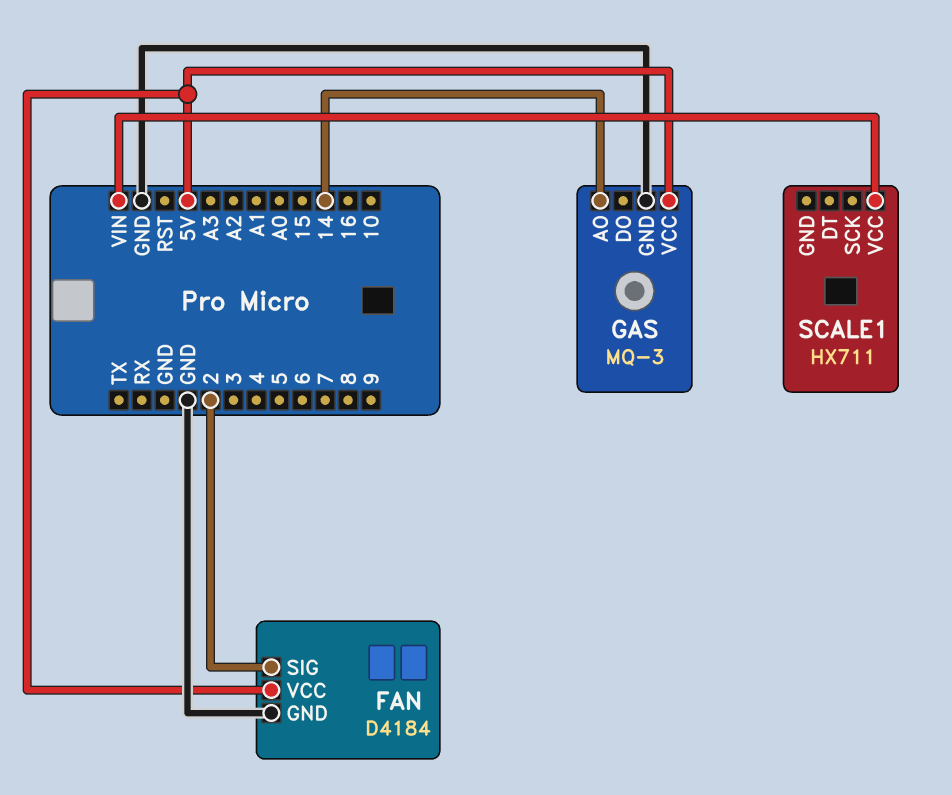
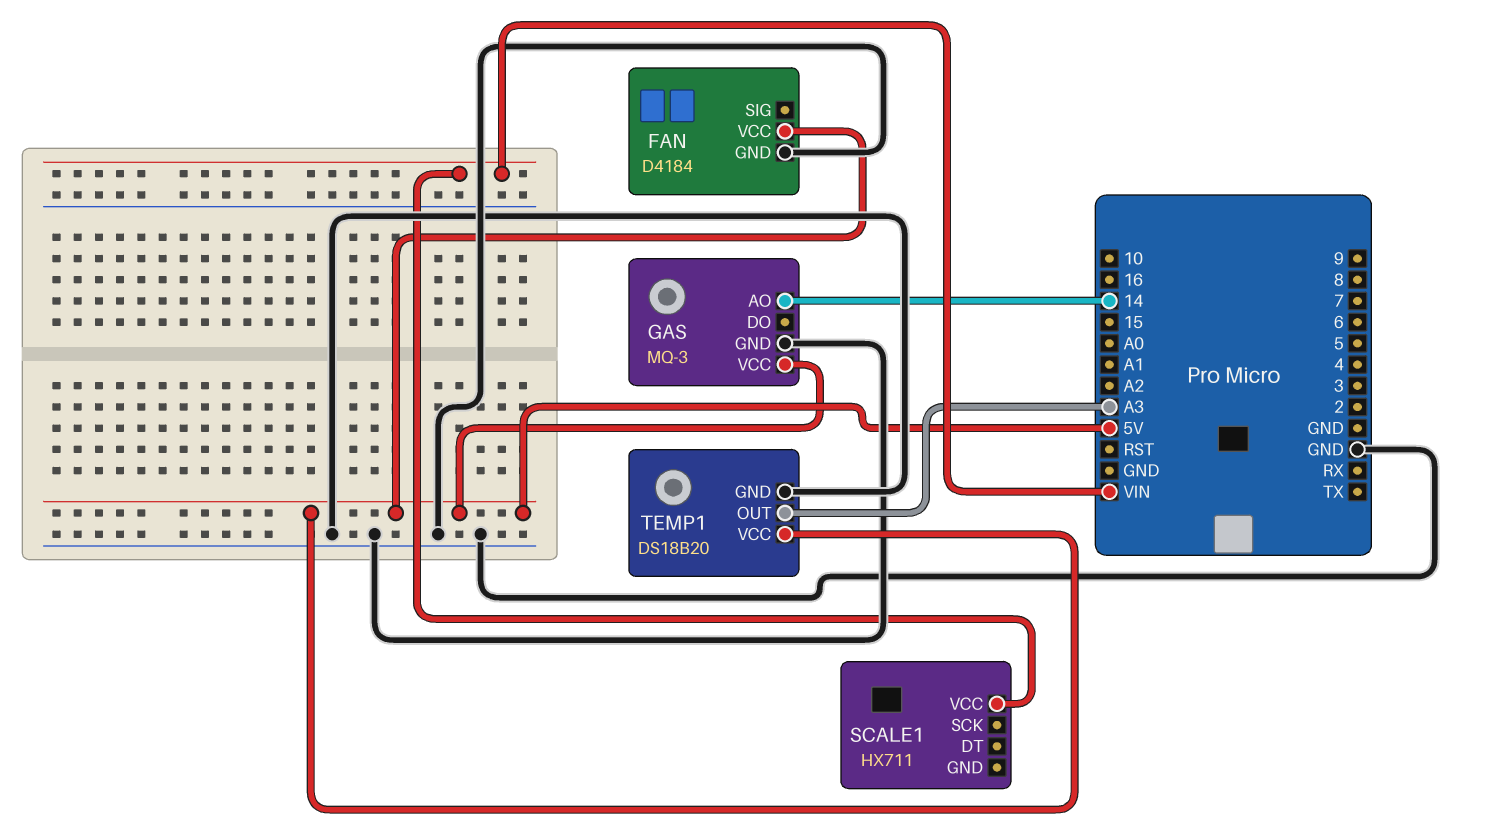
FAN pin SIG: 2 -> none
TEMP1: none -> DS18B20
TEMP1 pin GND: none -> GND
TEMP1 pin OUT: none -> A3
TEMP1 pin VCC: none -> 5V

